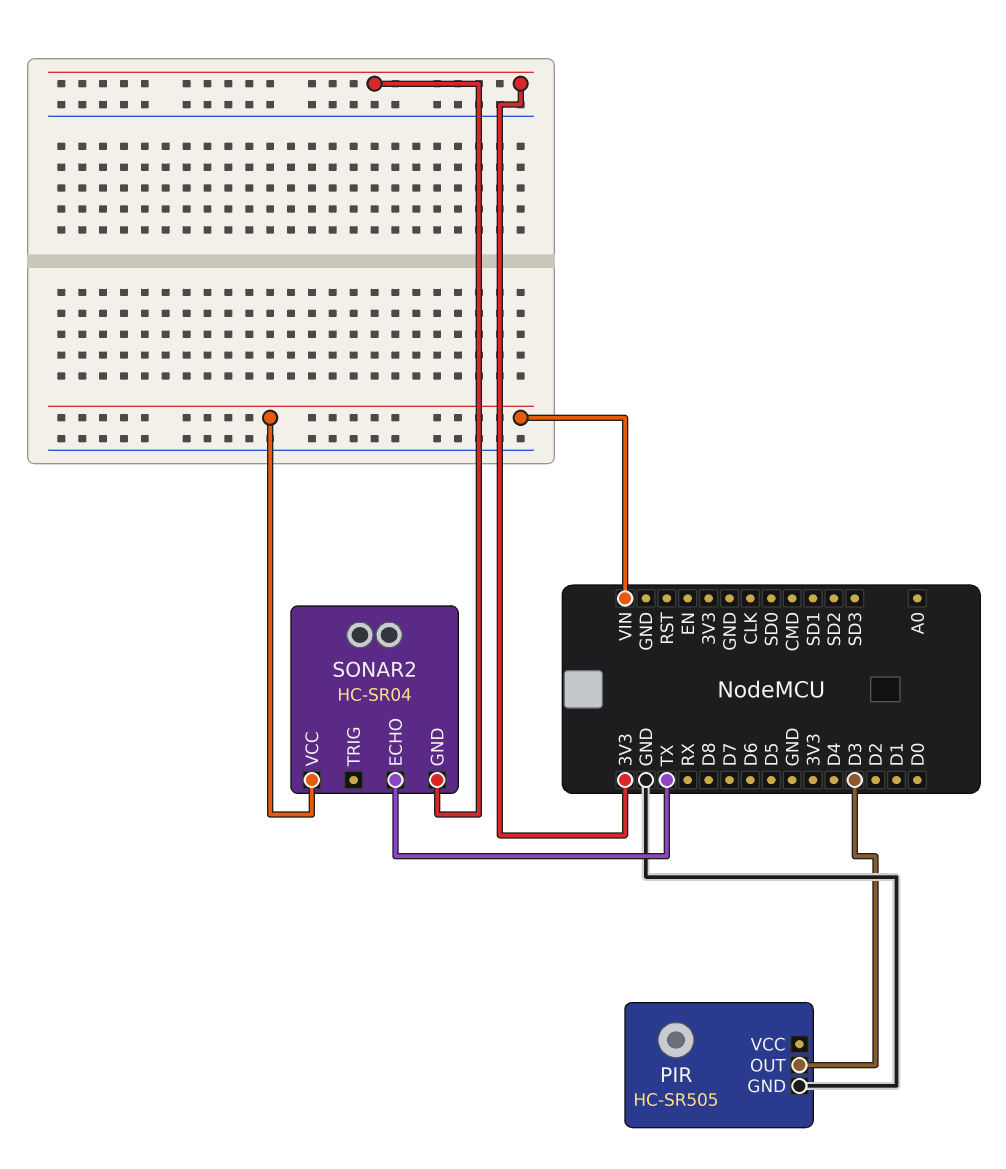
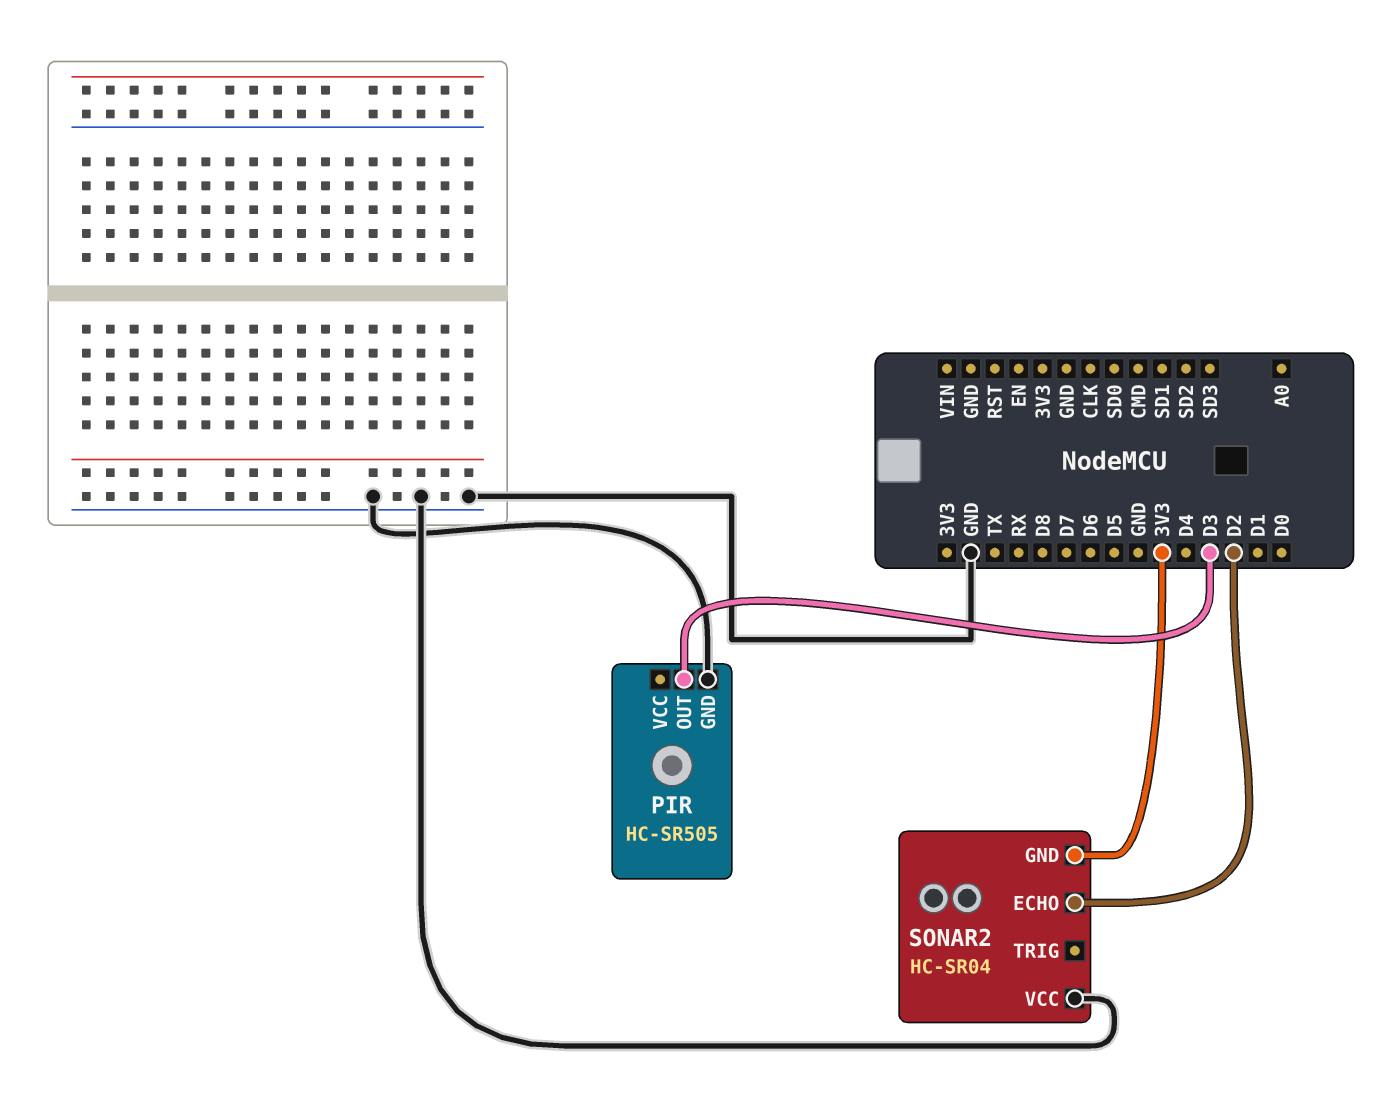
SONAR2 pin ECHO: TX -> D2
SONAR2 pin VCC: VIN -> GND

